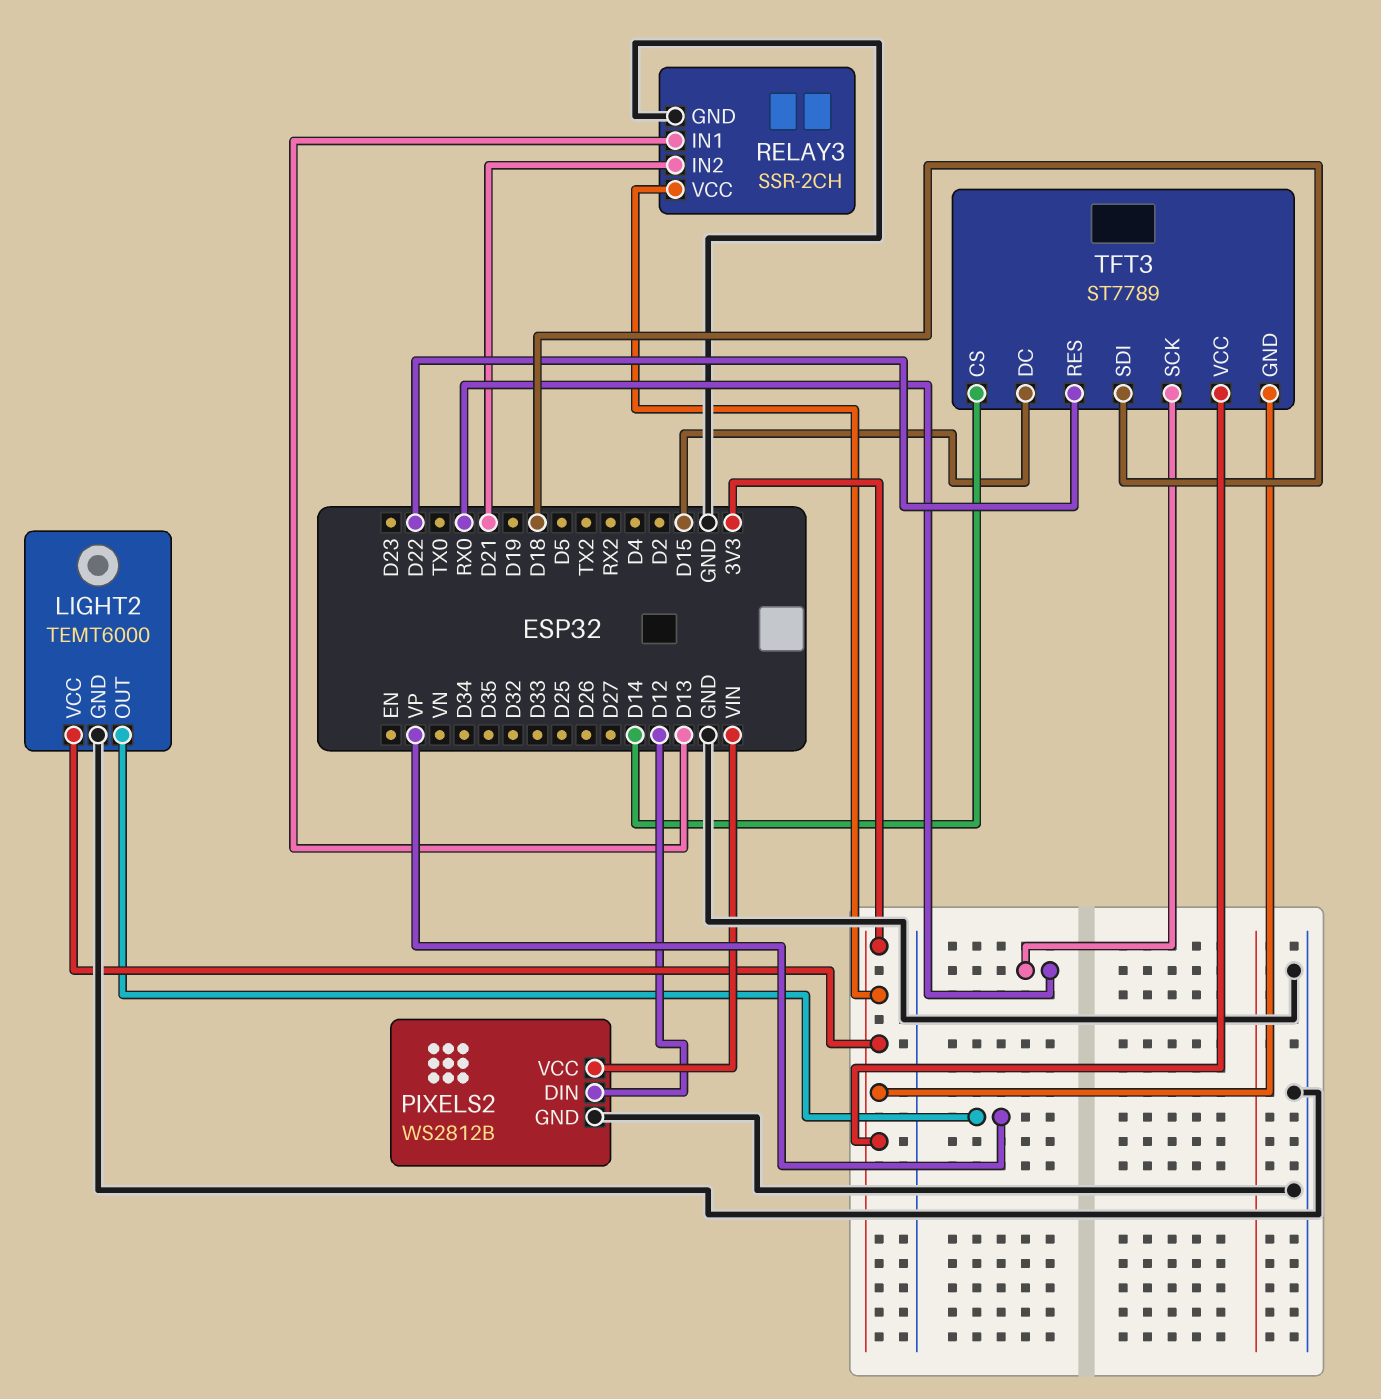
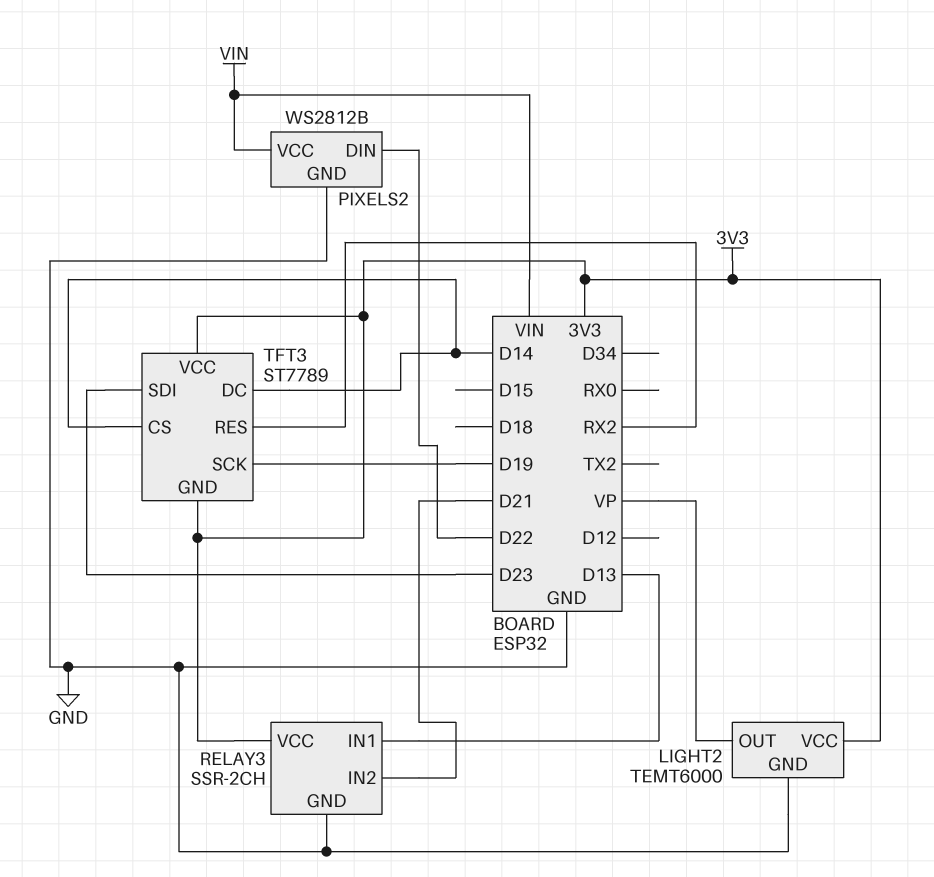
PIXELS2 pin DIN: D12 -> D22
TFT3 pin DC: D15 -> D14
TFT3 pin RES: D22 -> RX2
TFT3 pin SCK: RX0 -> D19
TFT3 pin SDI: D18 -> D23

